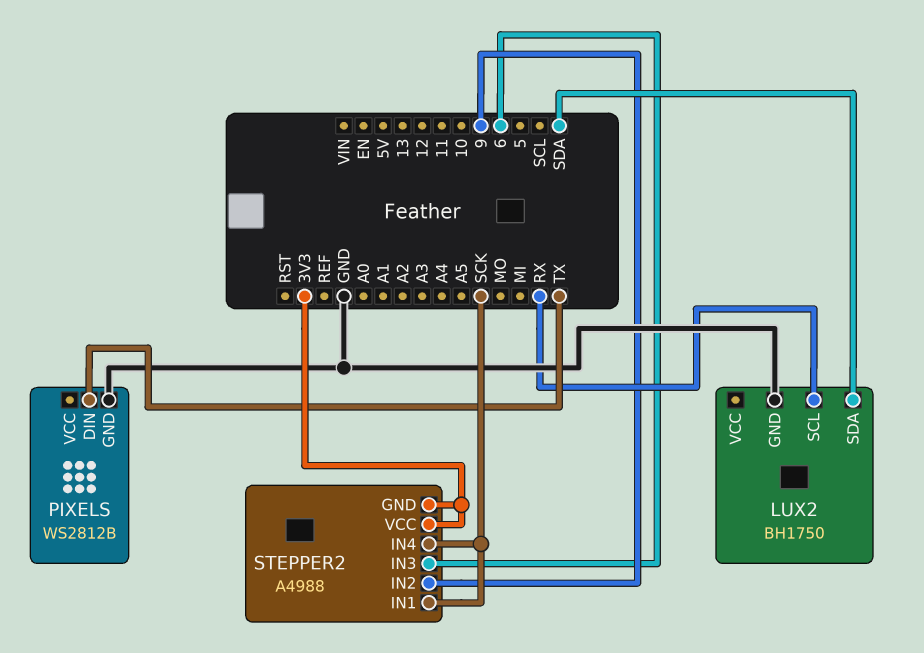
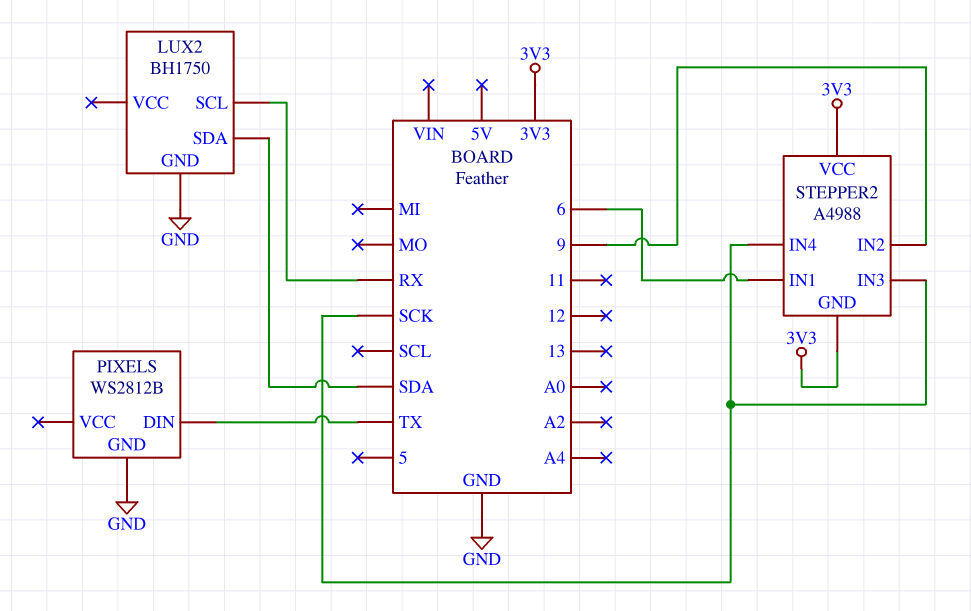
STEPPER2 pin IN1: SCK -> 6
STEPPER2 pin IN3: 6 -> SCK

